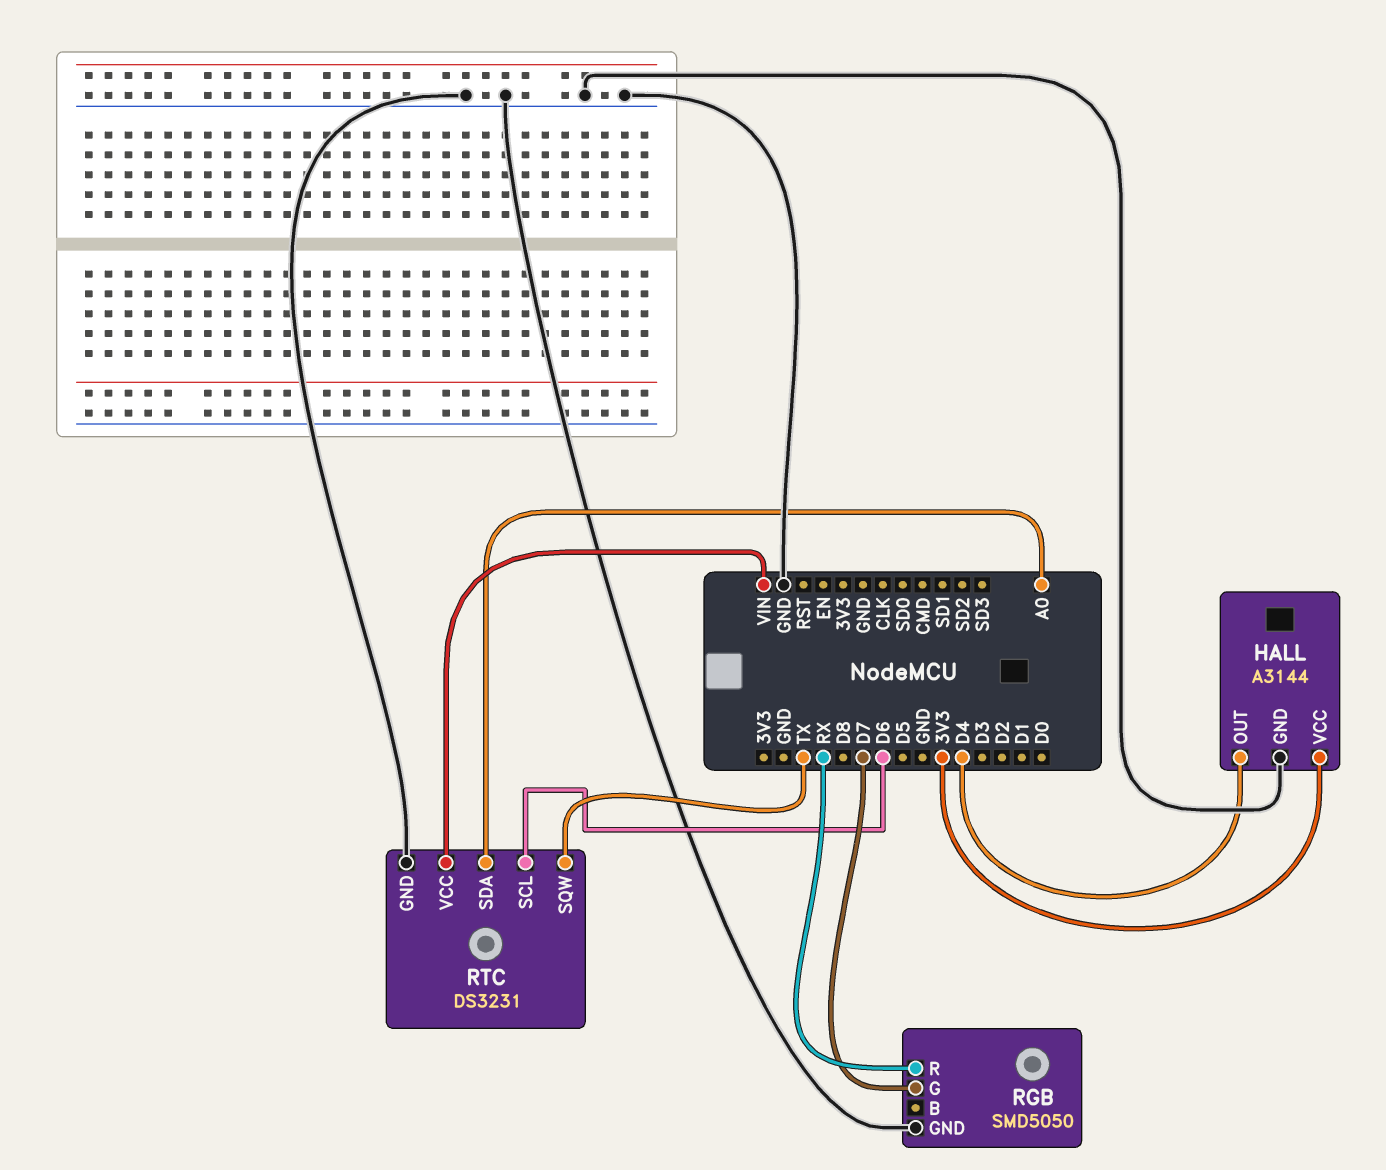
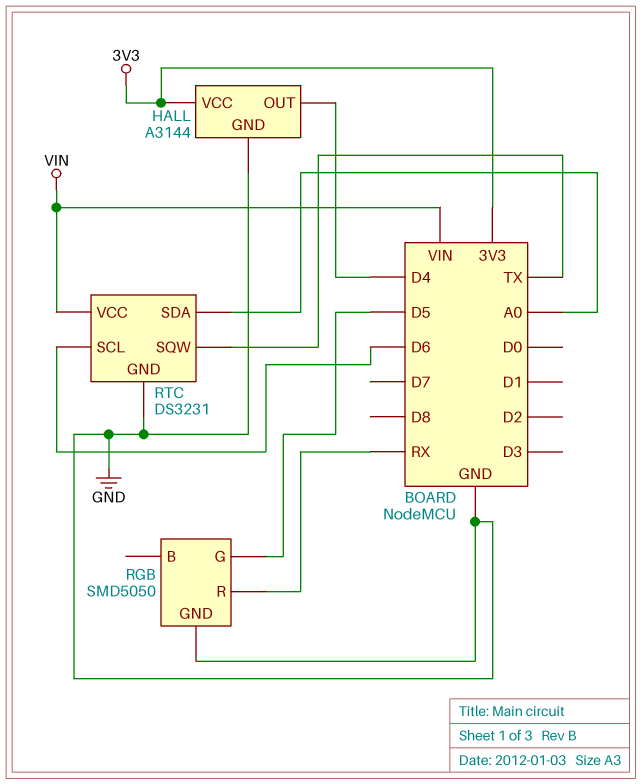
RGB pin G: D7 -> D5

